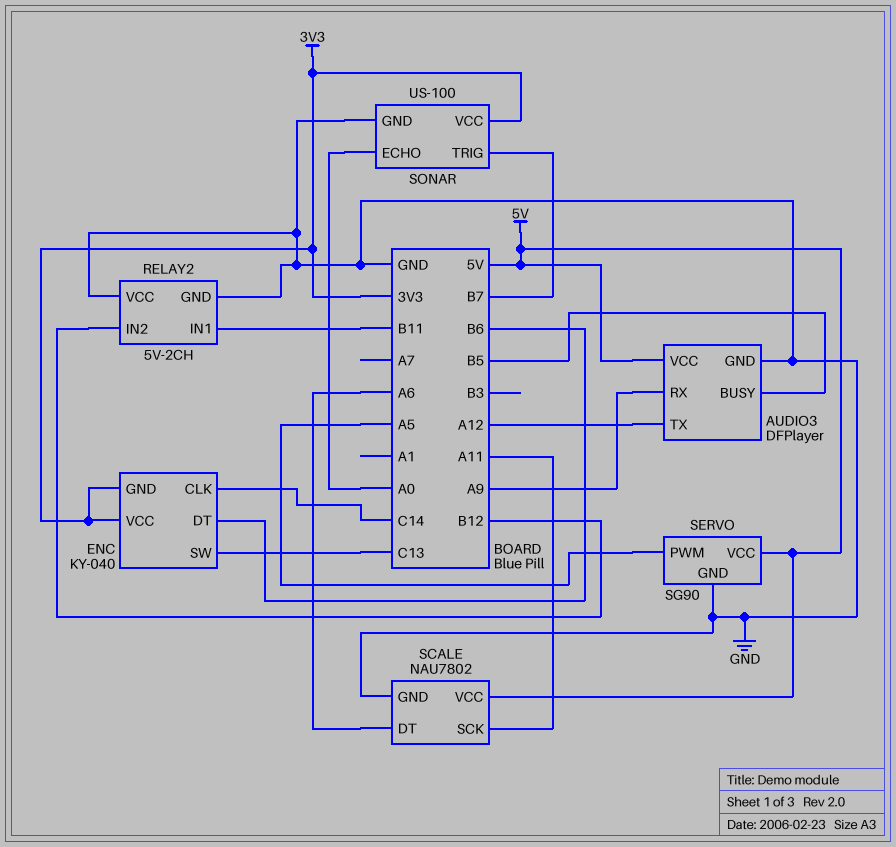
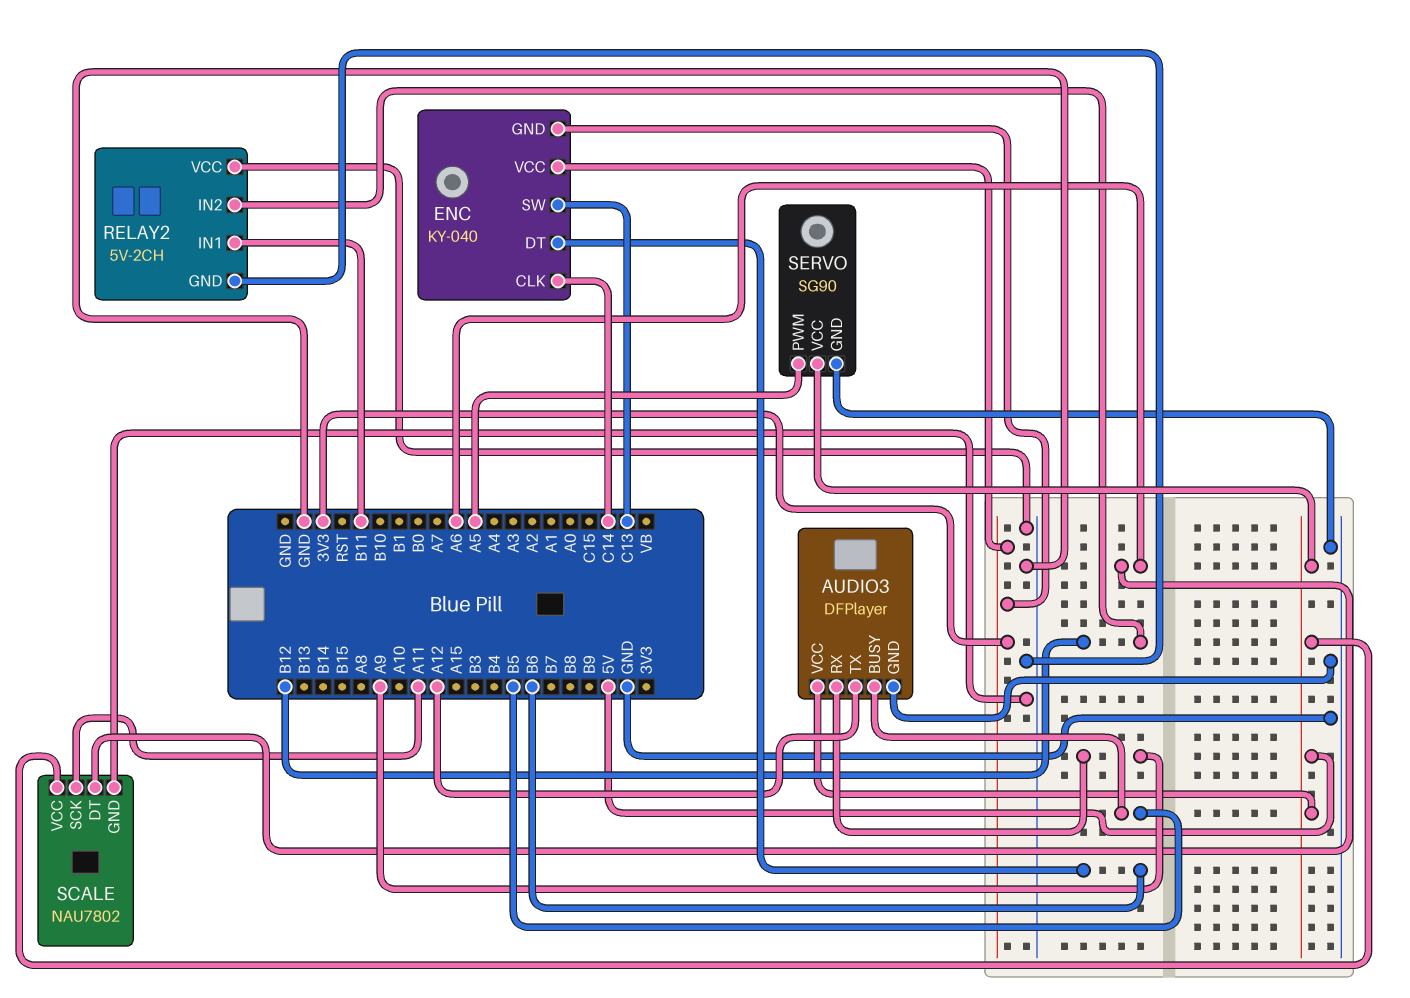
SONAR: US-100 -> none
SONAR pin ECHO: A0 -> none
SONAR pin GND: GND -> none
SONAR pin TRIG: B7 -> none
SONAR pin VCC: 3V3 -> none

